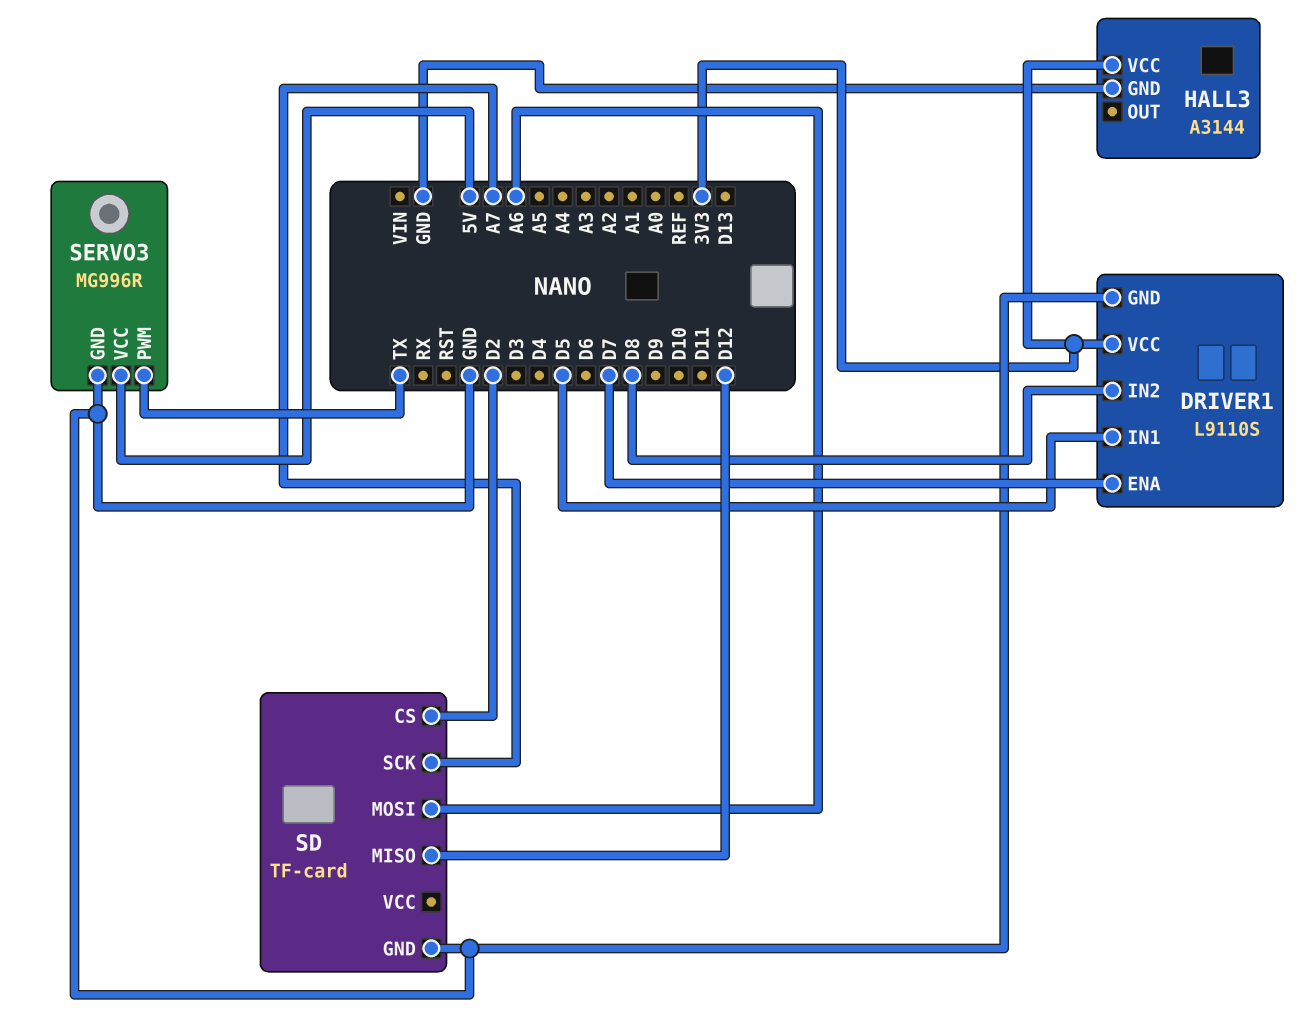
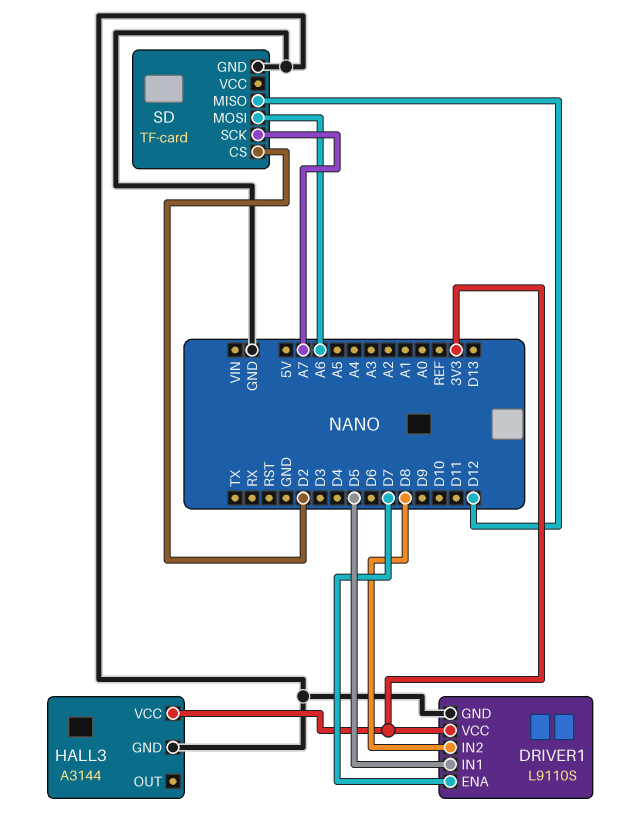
SERVO3: MG996R -> none
SERVO3 pin GND: GND -> none
SERVO3 pin PWM: TX -> none
SERVO3 pin VCC: 5V -> none

